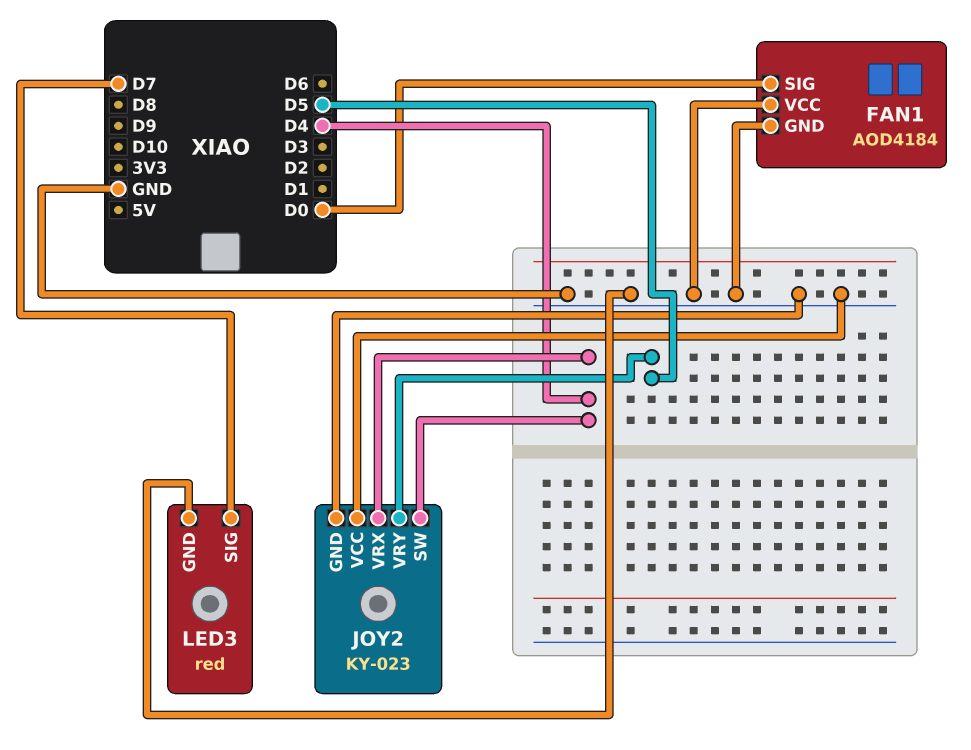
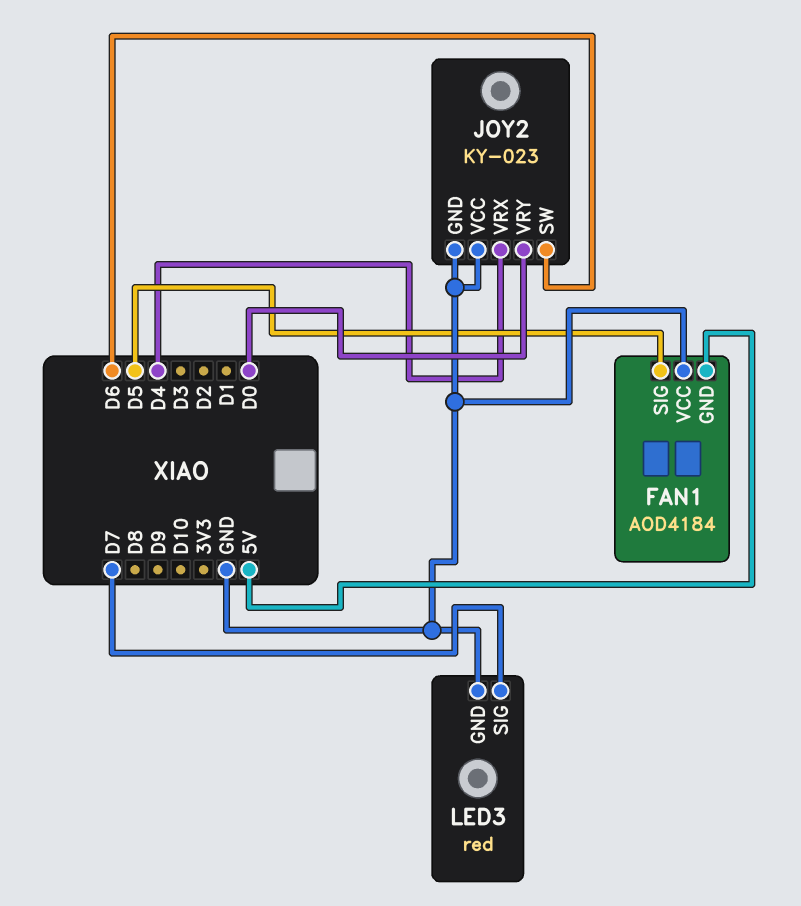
FAN1 pin GND: GND -> 5V
FAN1 pin SIG: D0 -> D5
JOY2 pin SW: D4 -> D6
JOY2 pin VRY: D5 -> D0

